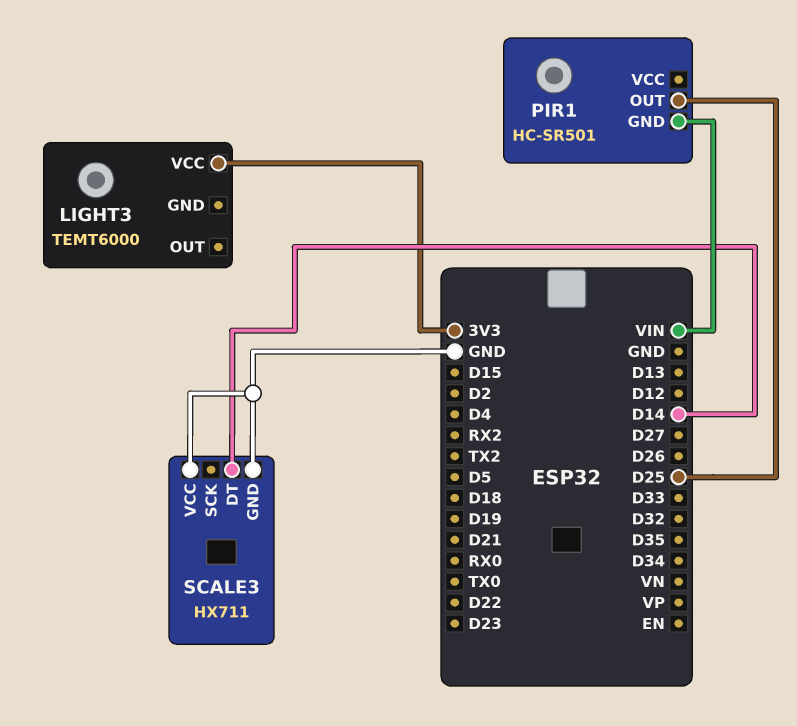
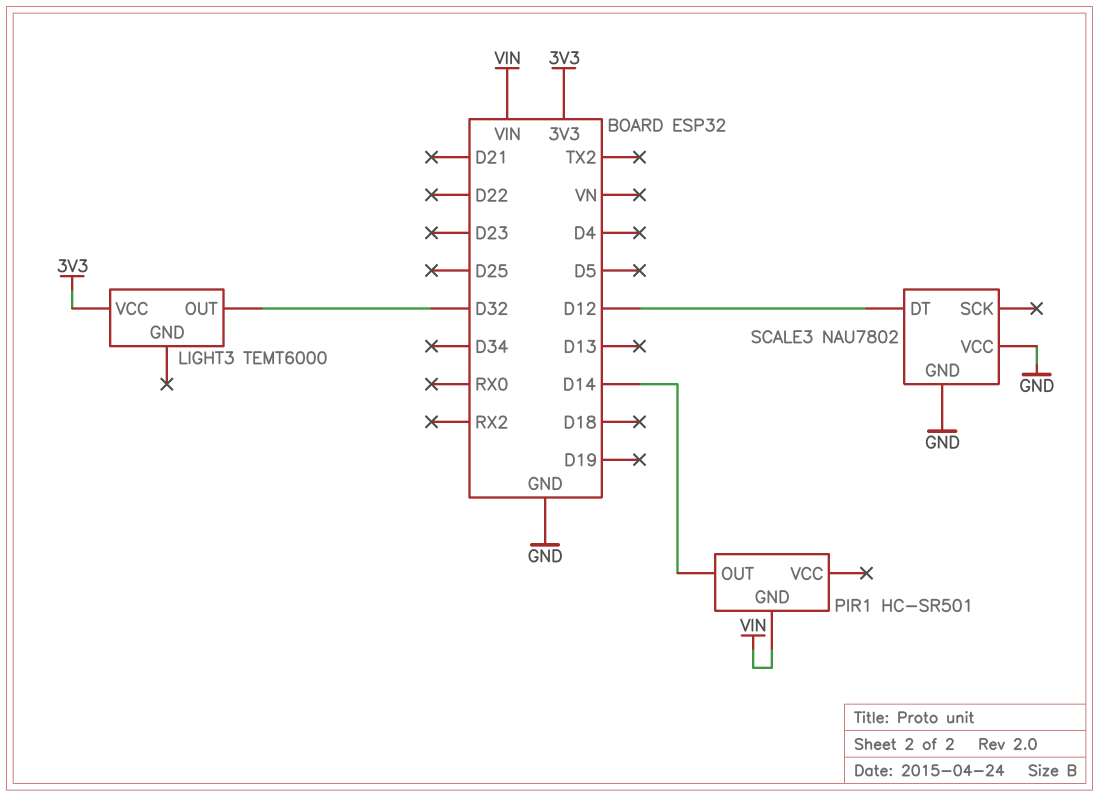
LIGHT3 pin OUT: none -> D32
PIR1 pin OUT: D25 -> D14
SCALE3: HX711 -> NAU7802
SCALE3 pin DT: D14 -> D12

